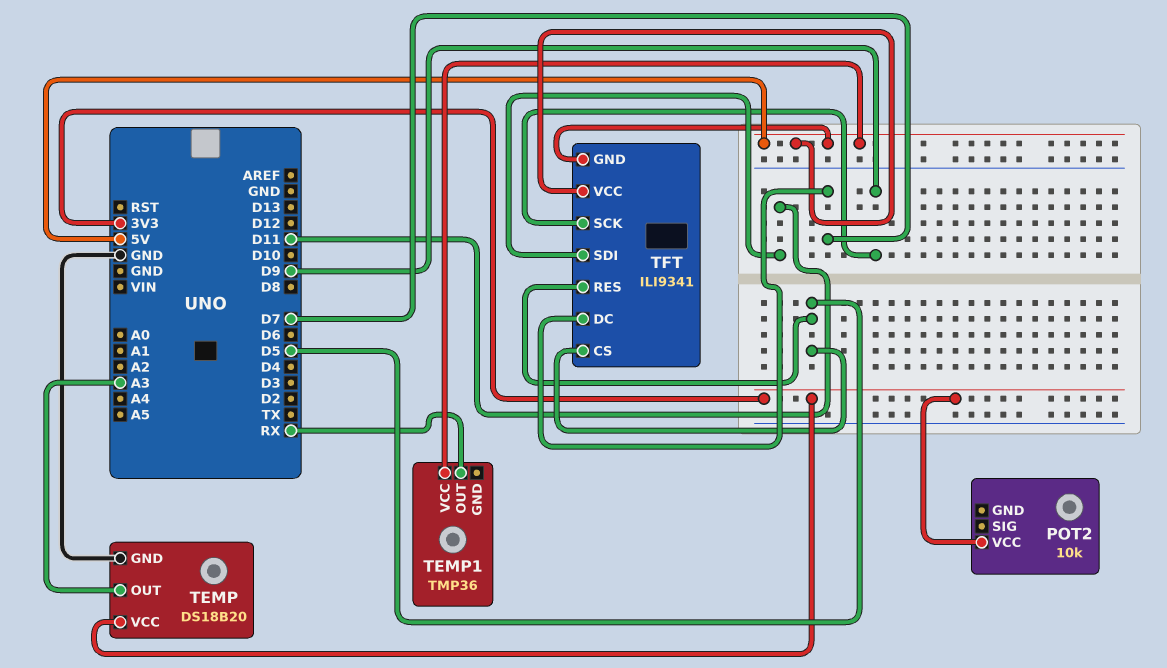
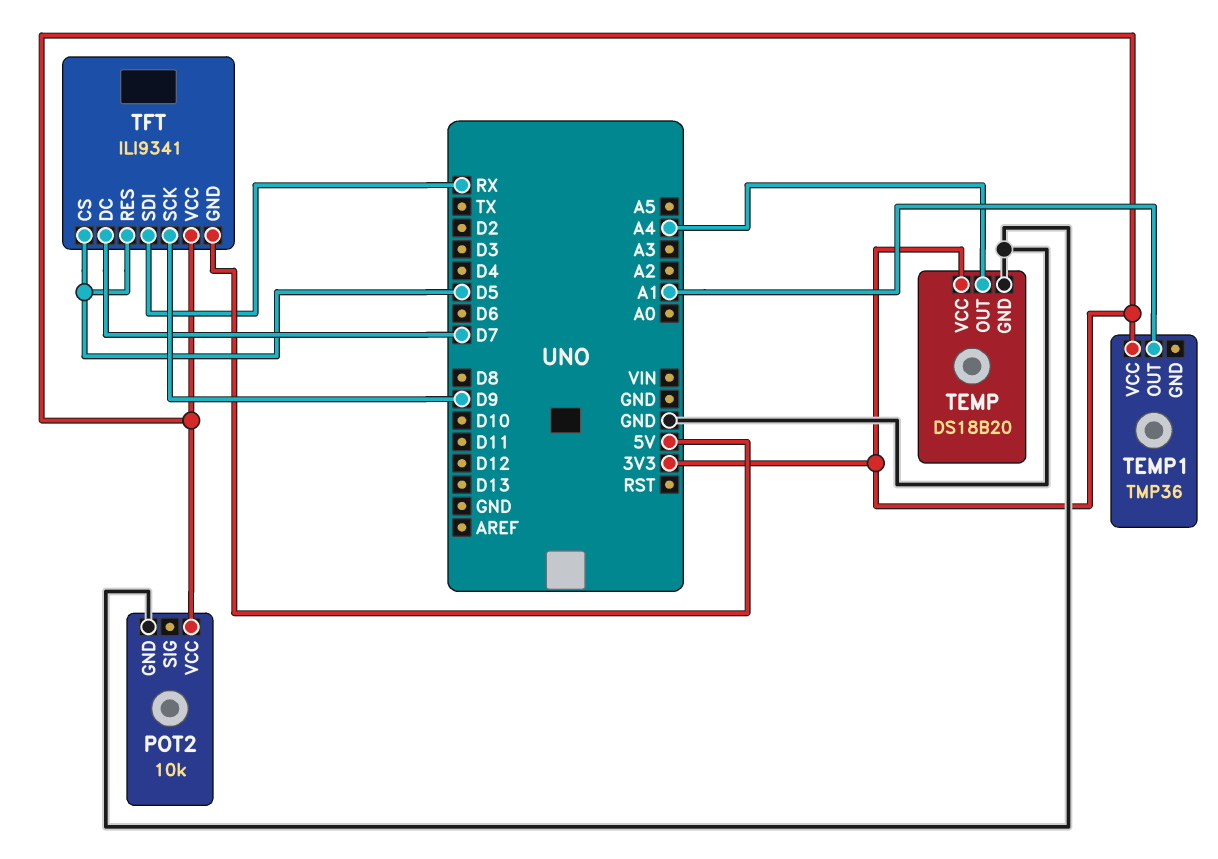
POT2 pin GND: none -> GND
TEMP pin OUT: A3 -> A4
TEMP1 pin OUT: RX -> A1
TEMP1 pin VCC: 5V -> 3V3
TFT pin SDI: D11 -> RX
TFT pin VCC: 5V -> 3V3

